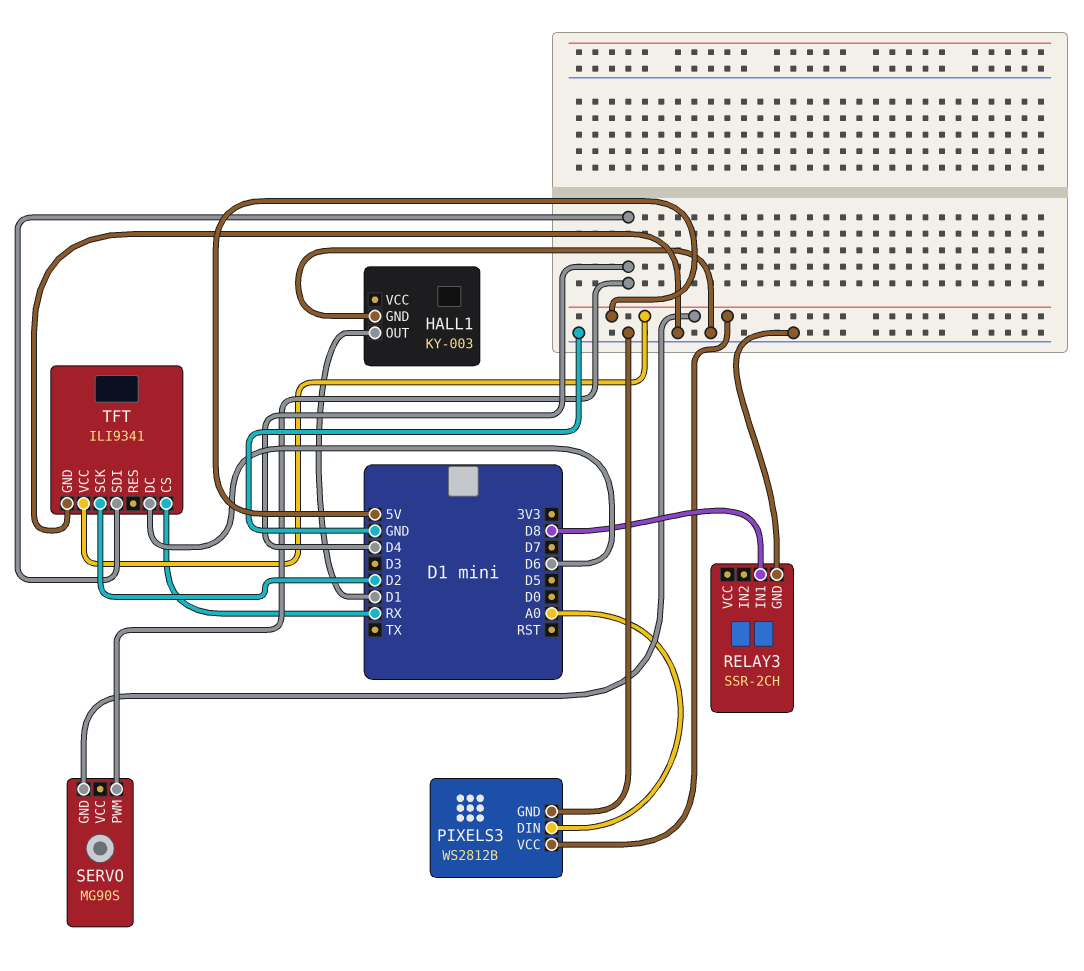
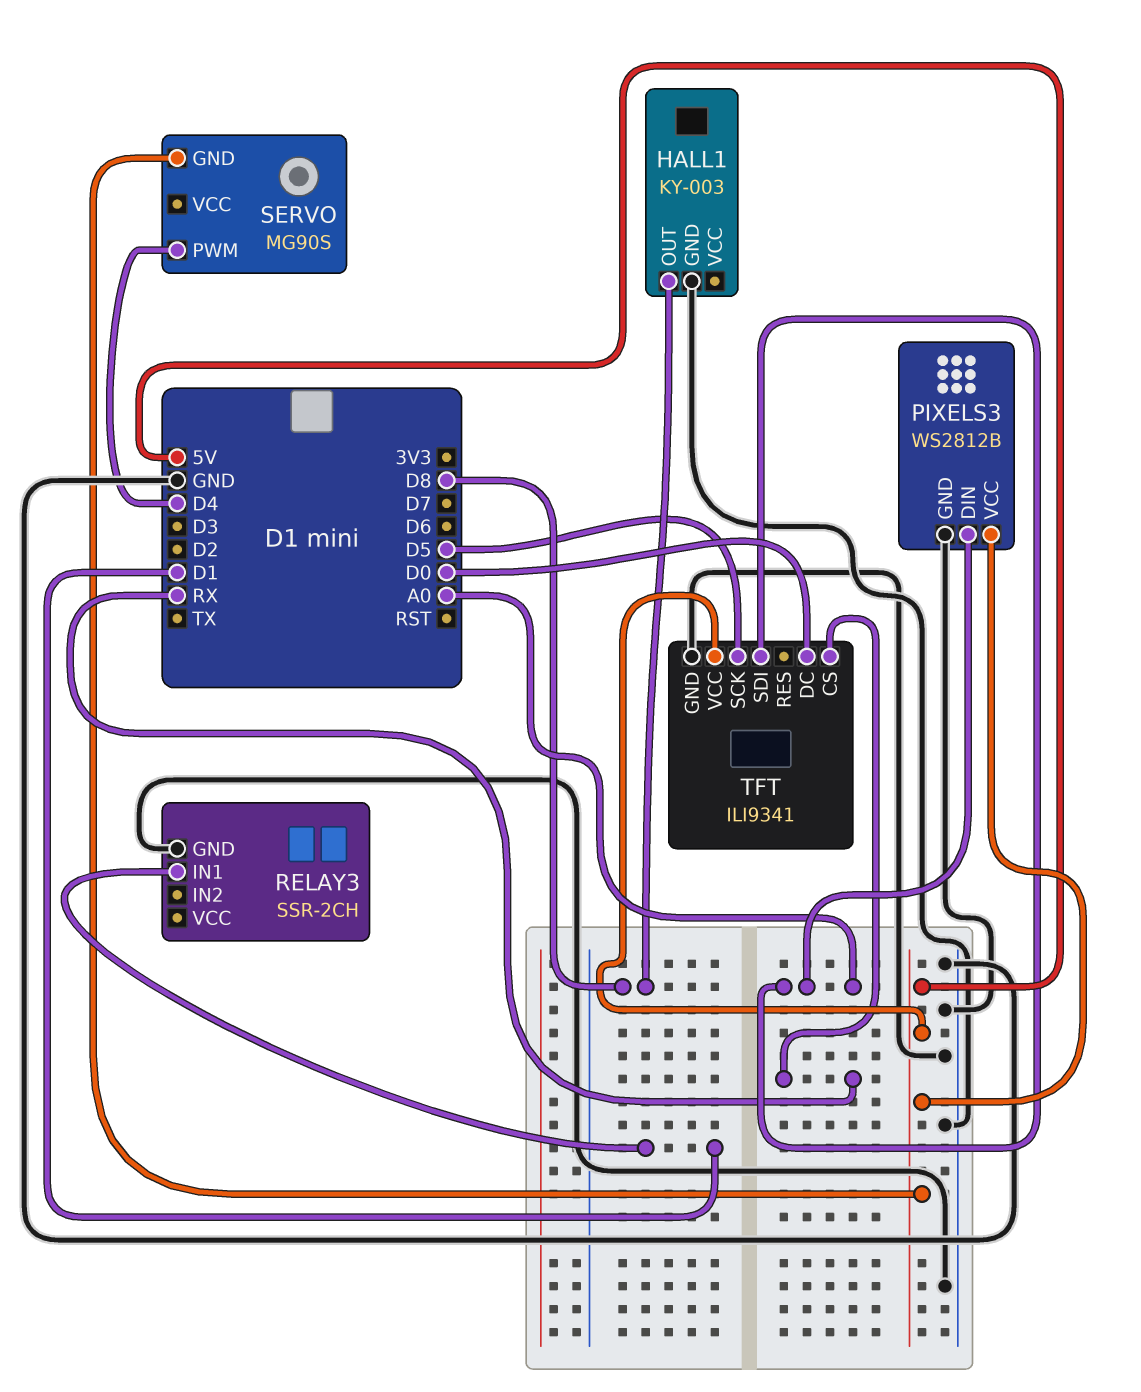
HALL1 pin OUT: D1 -> D8
RELAY3 pin IN1: D8 -> D1
TFT pin DC: D6 -> D0
TFT pin SCK: D2 -> D5
TFT pin SDI: D4 -> A0

